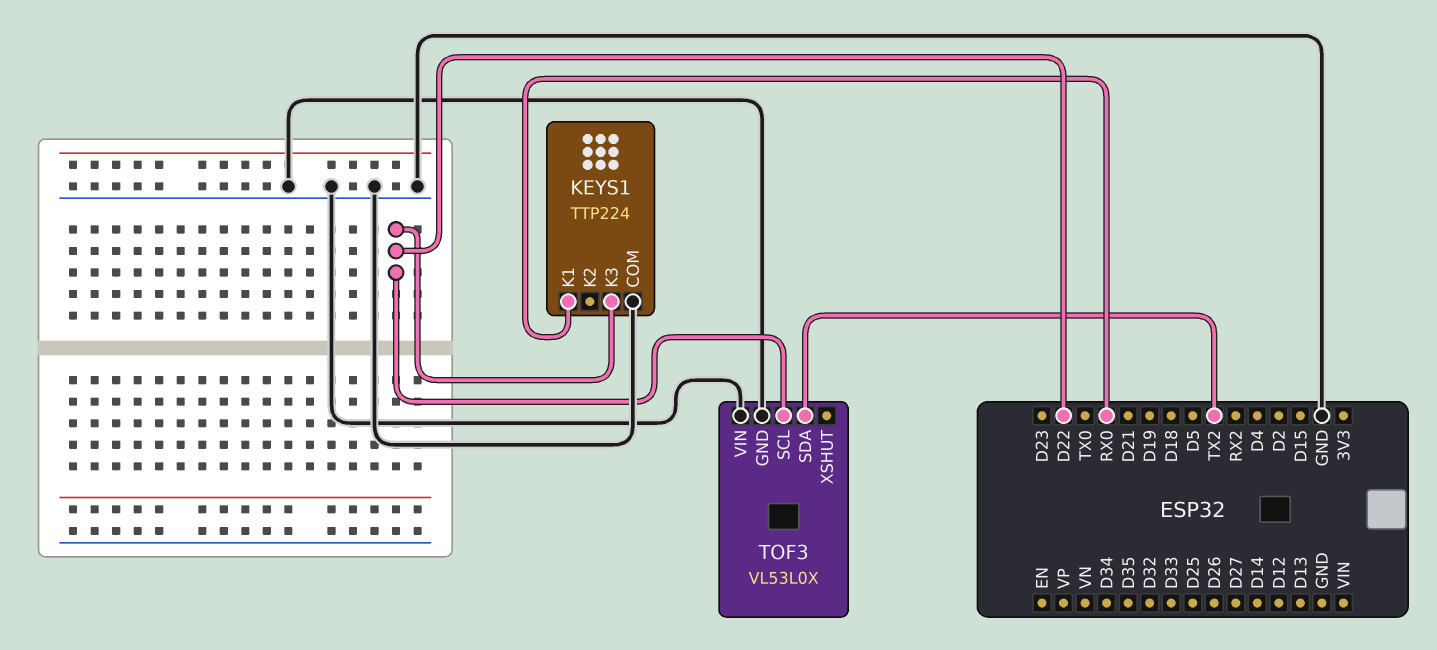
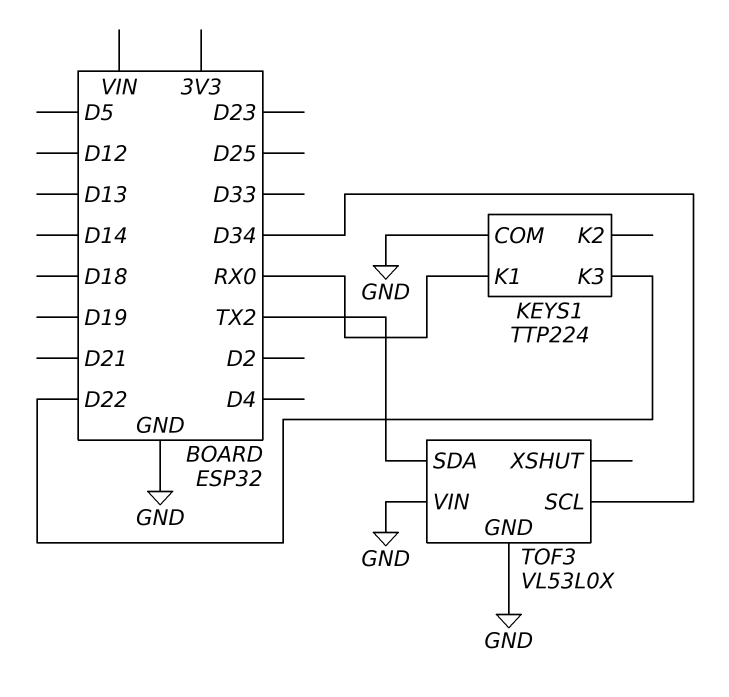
TOF3 pin SCL: D22 -> D34

